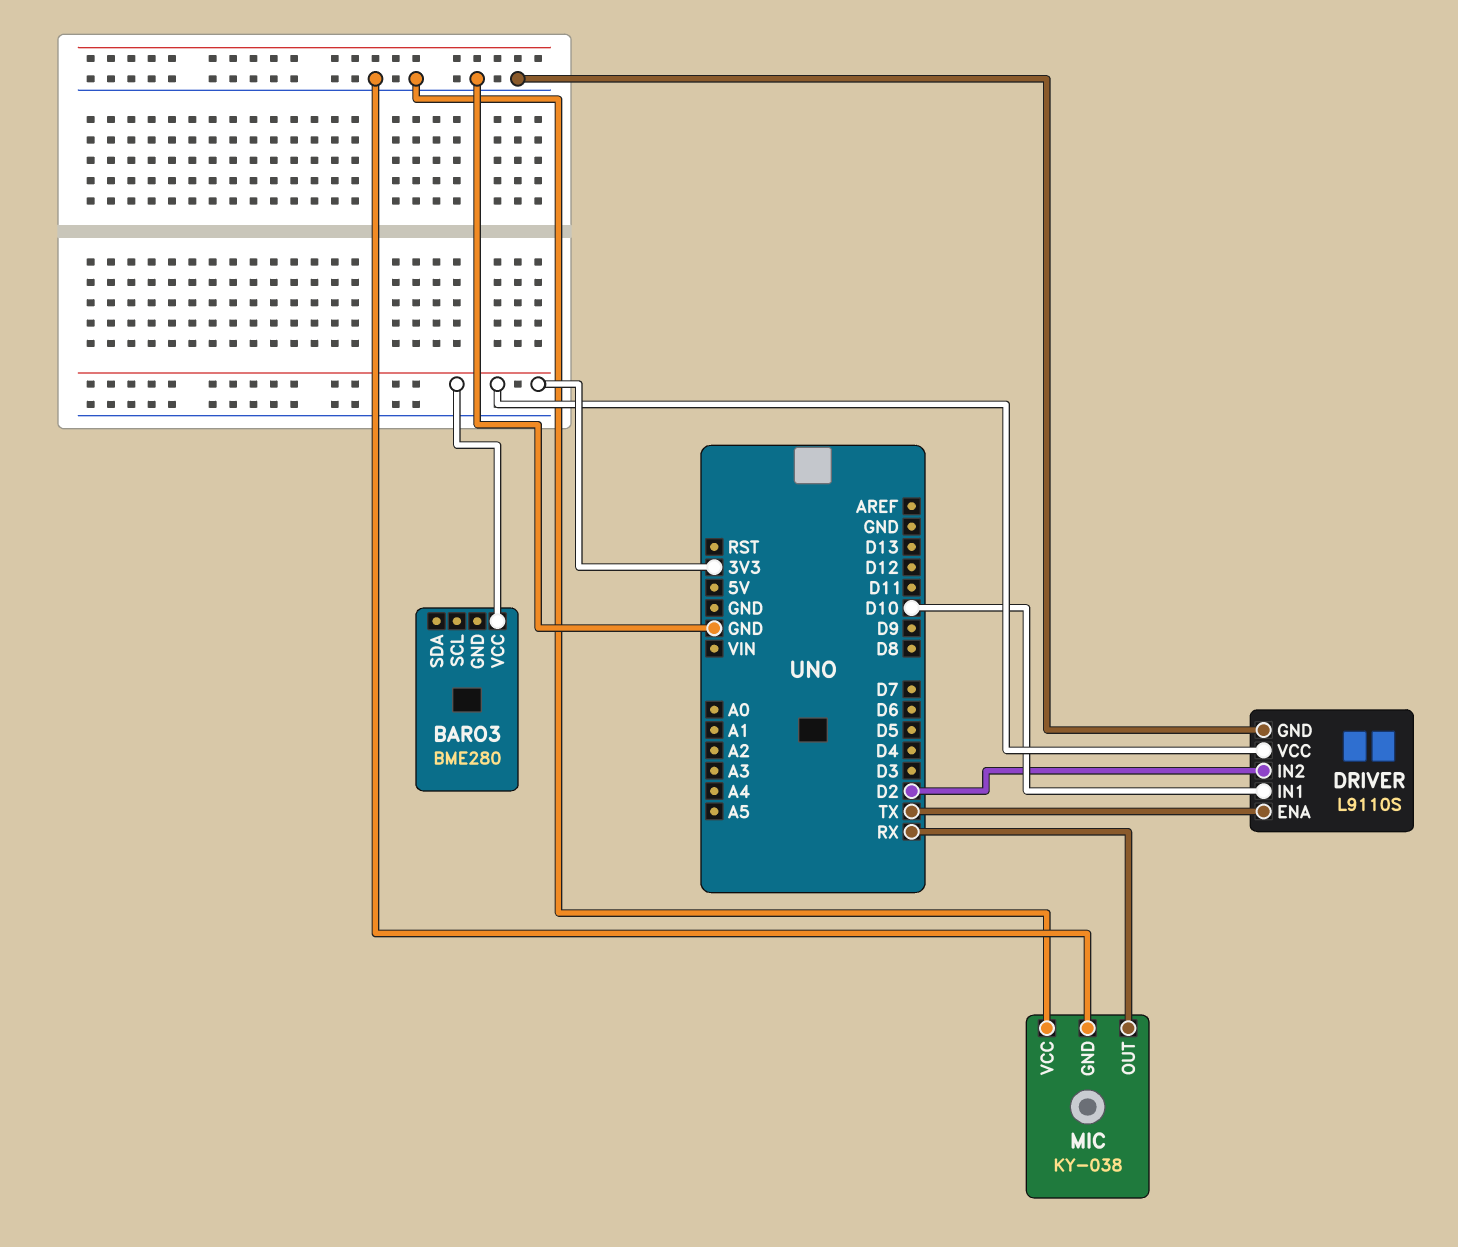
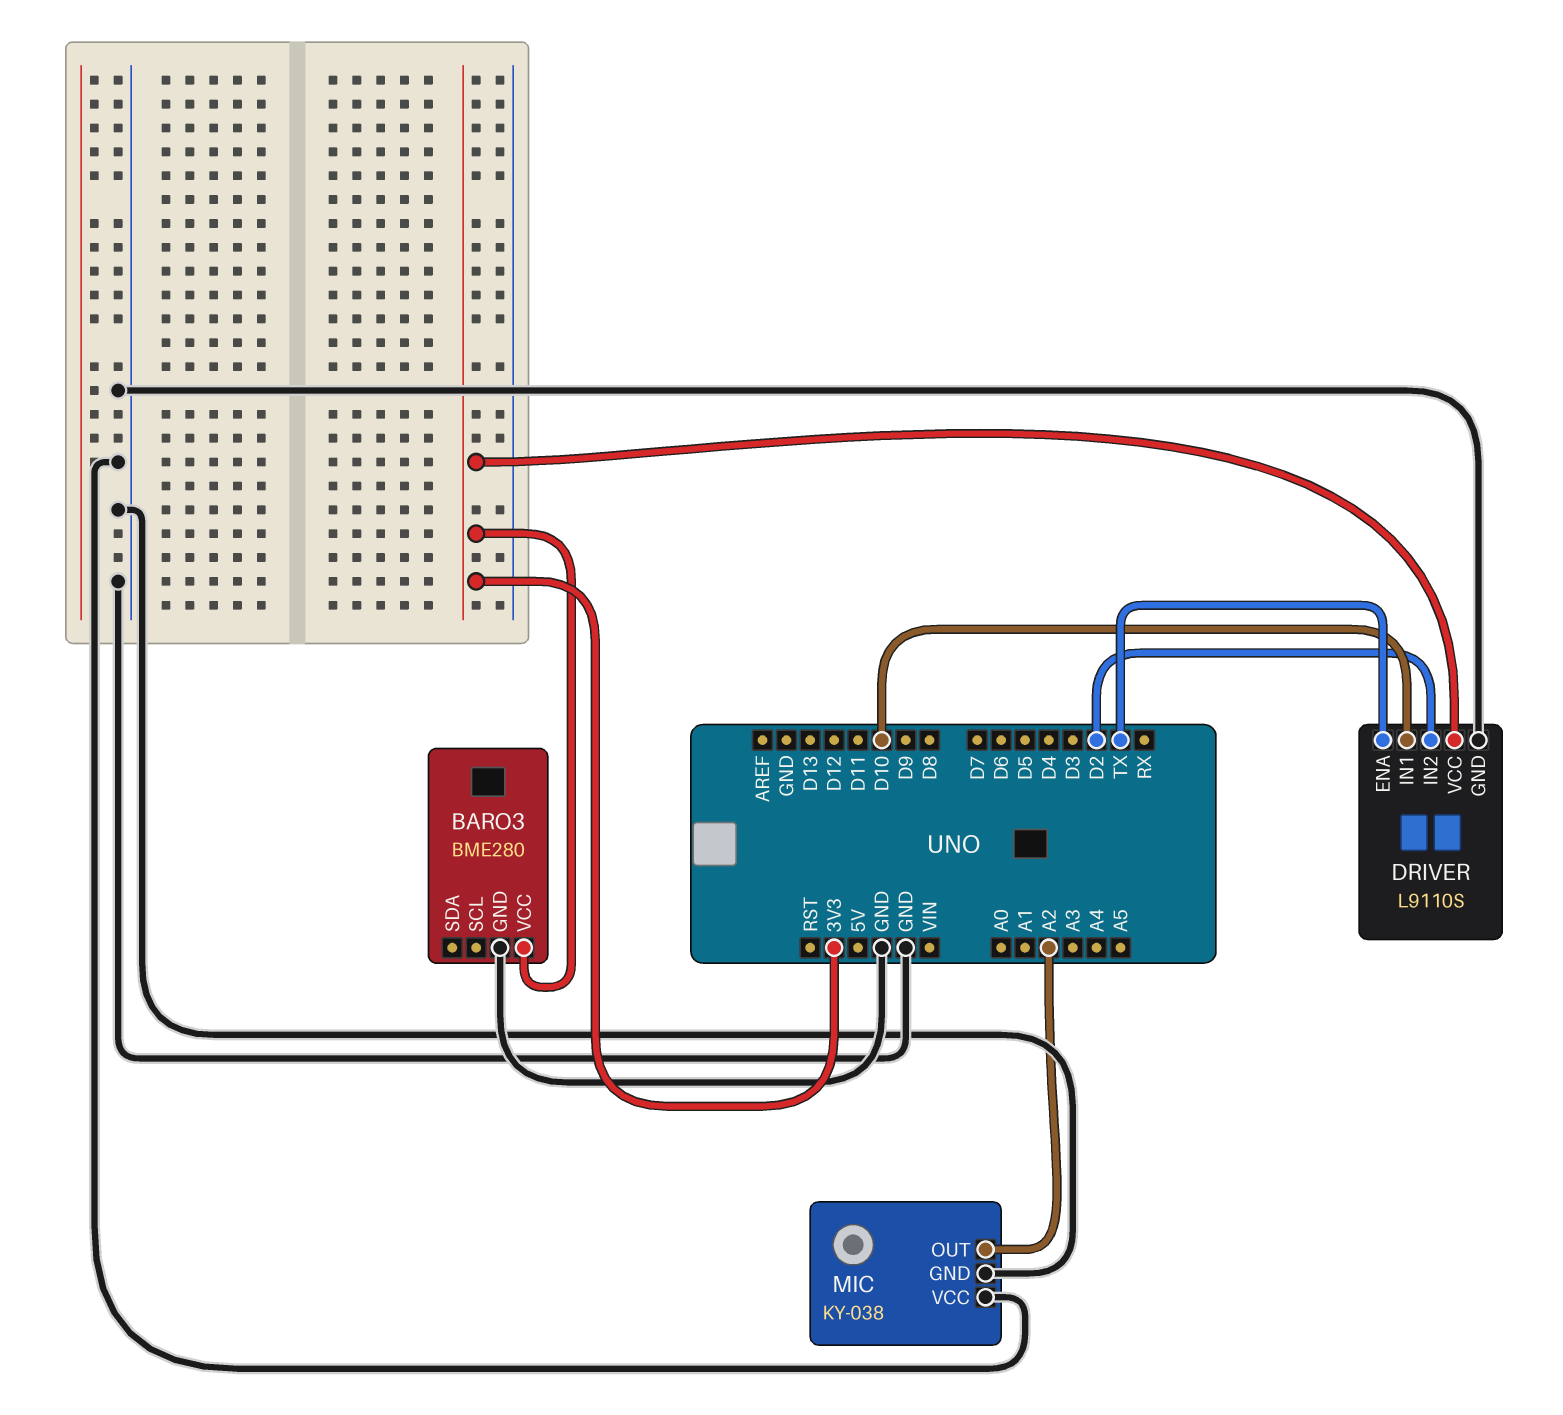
BARO3 pin GND: none -> GND
MIC pin OUT: RX -> A2

